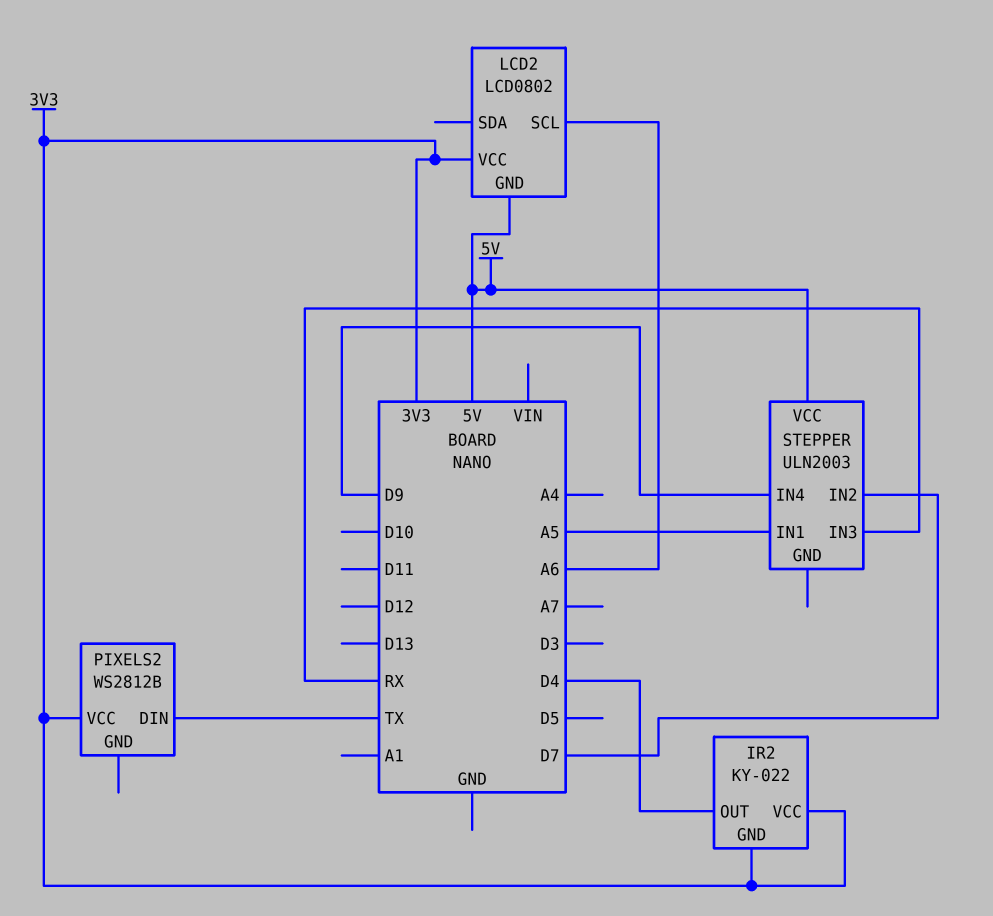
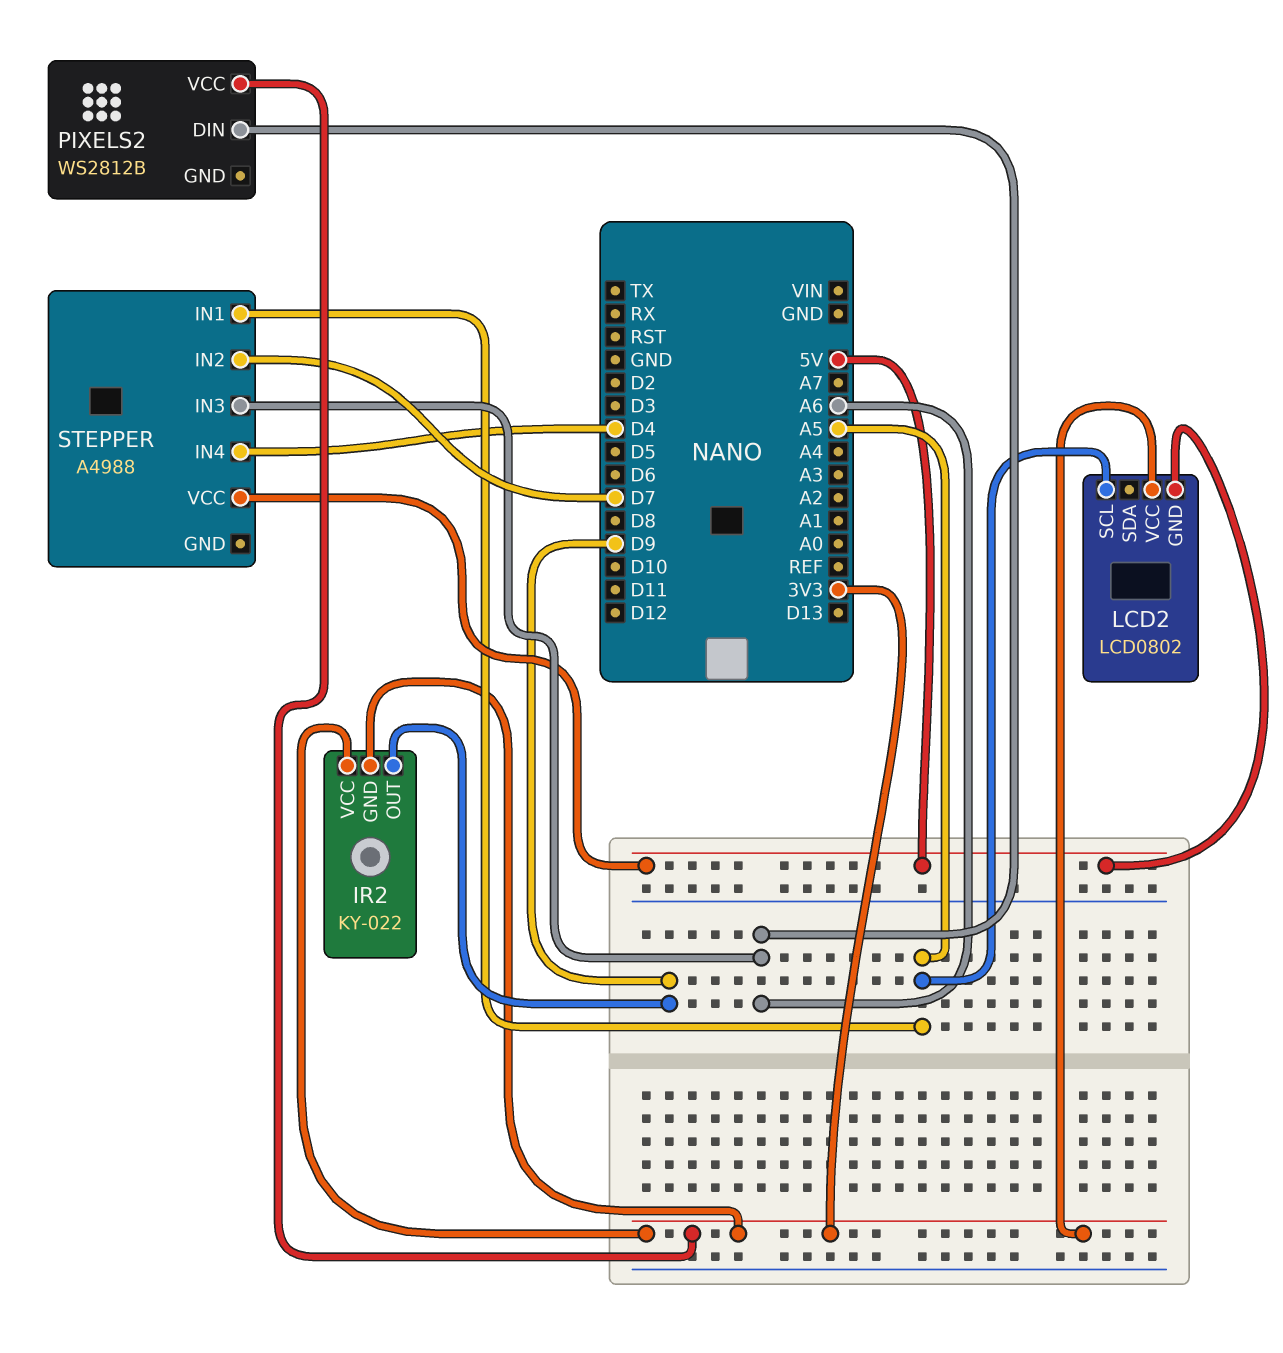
IR2 pin OUT: D4 -> D9
LCD2 pin SCL: A6 -> A5
PIXELS2 pin DIN: TX -> A6
STEPPER: ULN2003 -> A4988
STEPPER pin IN3: RX -> A6
STEPPER pin IN4: D9 -> D4

